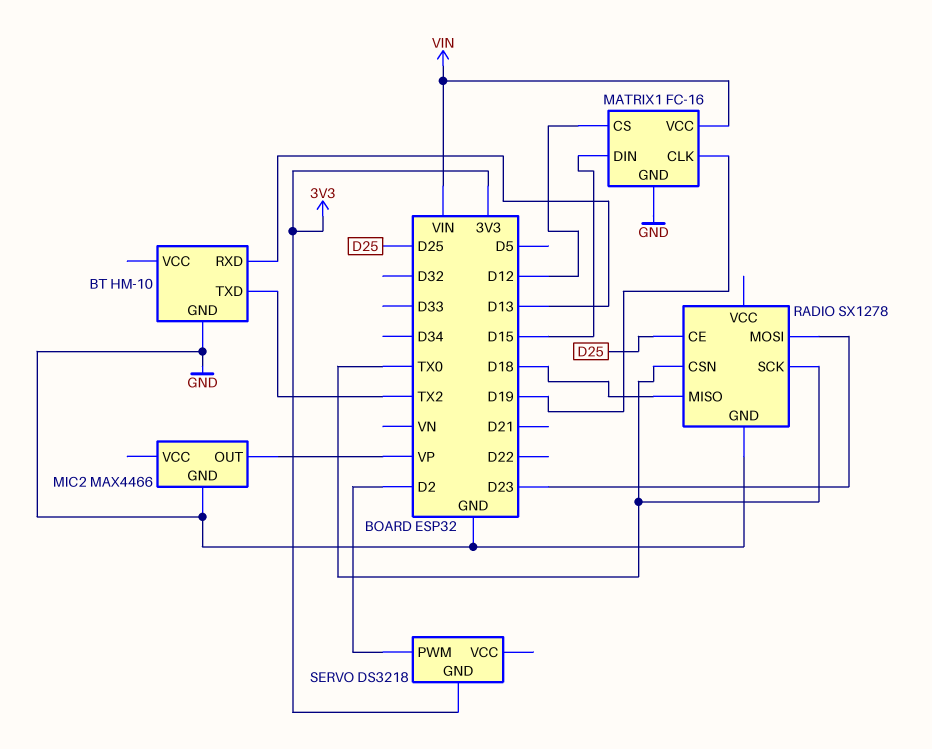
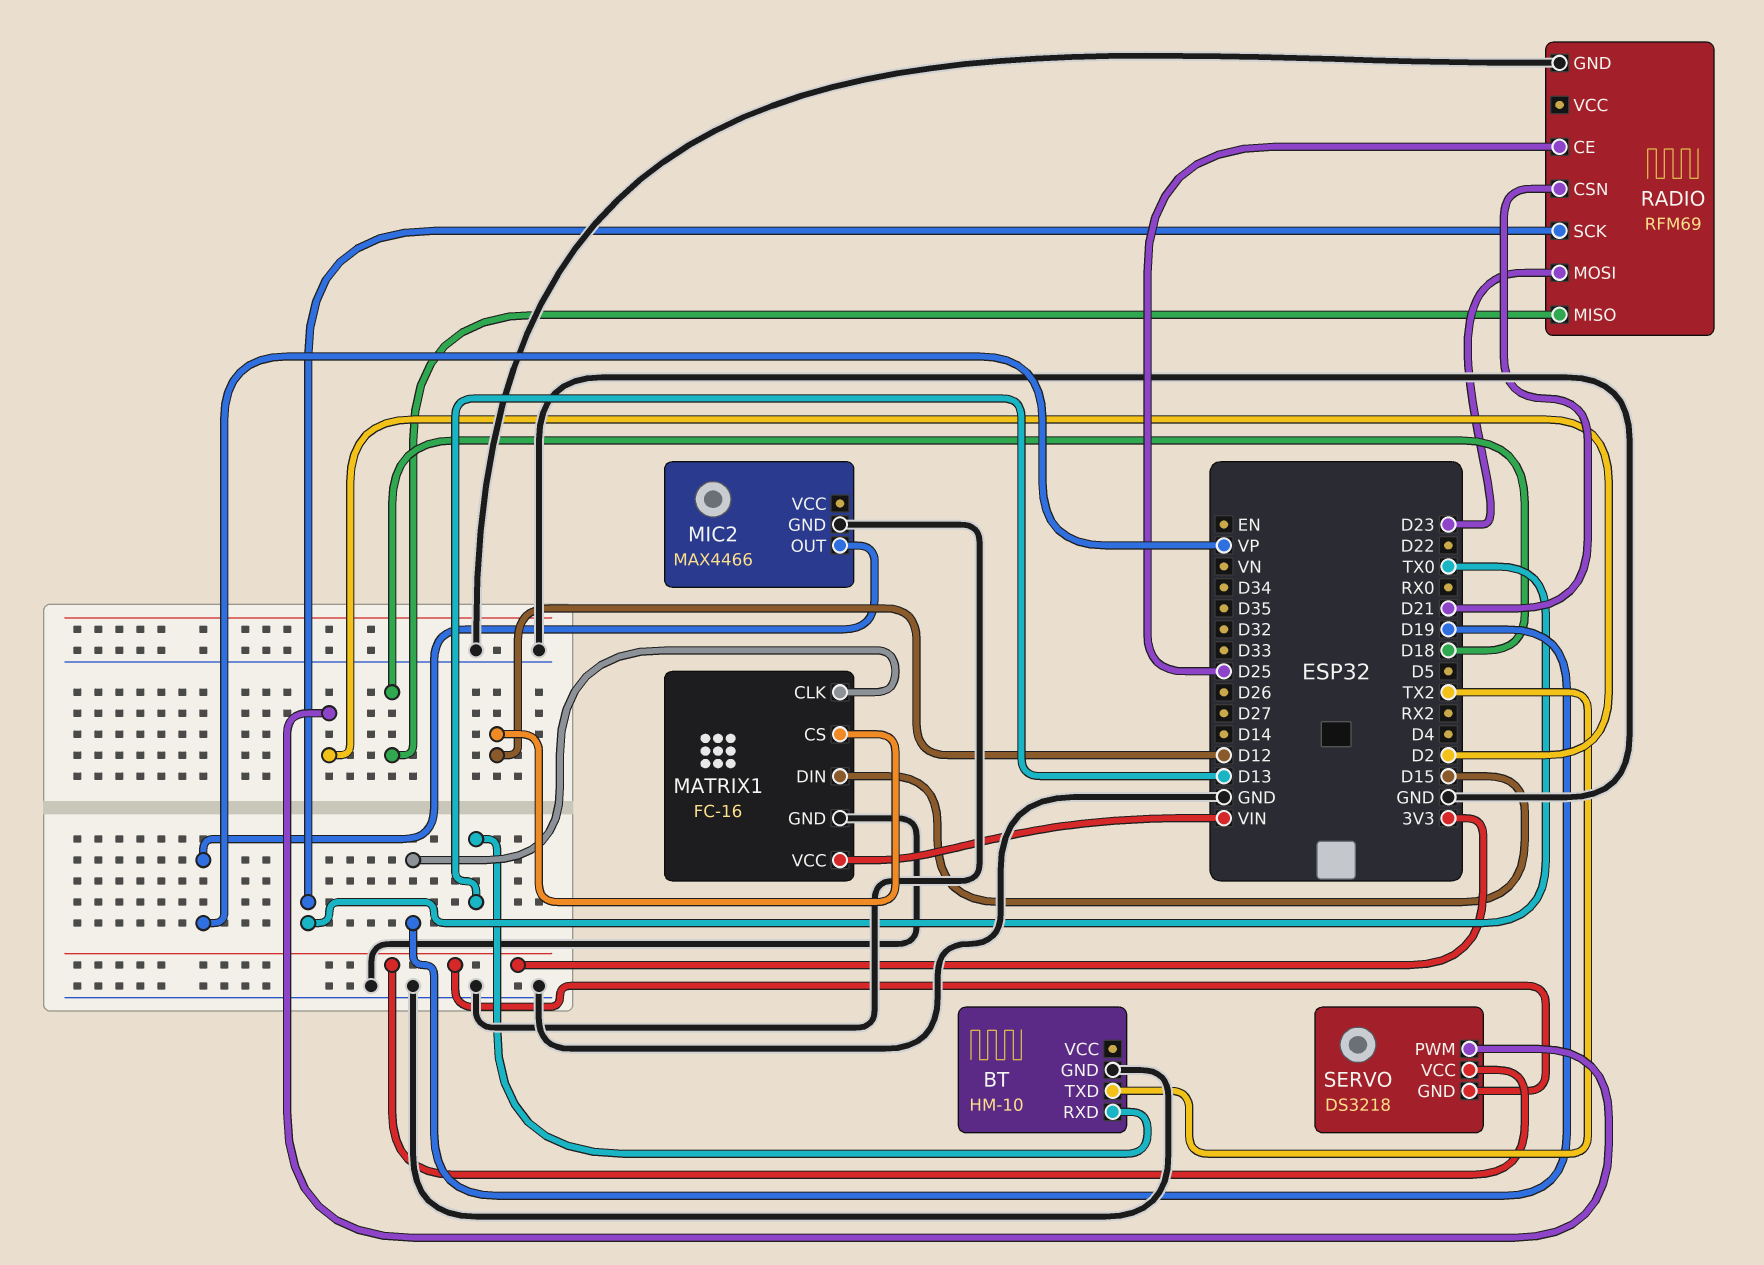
RADIO: SX1278 -> RFM69
RADIO pin CSN: TX0 -> D21
SERVO pin VCC: none -> 3V3

